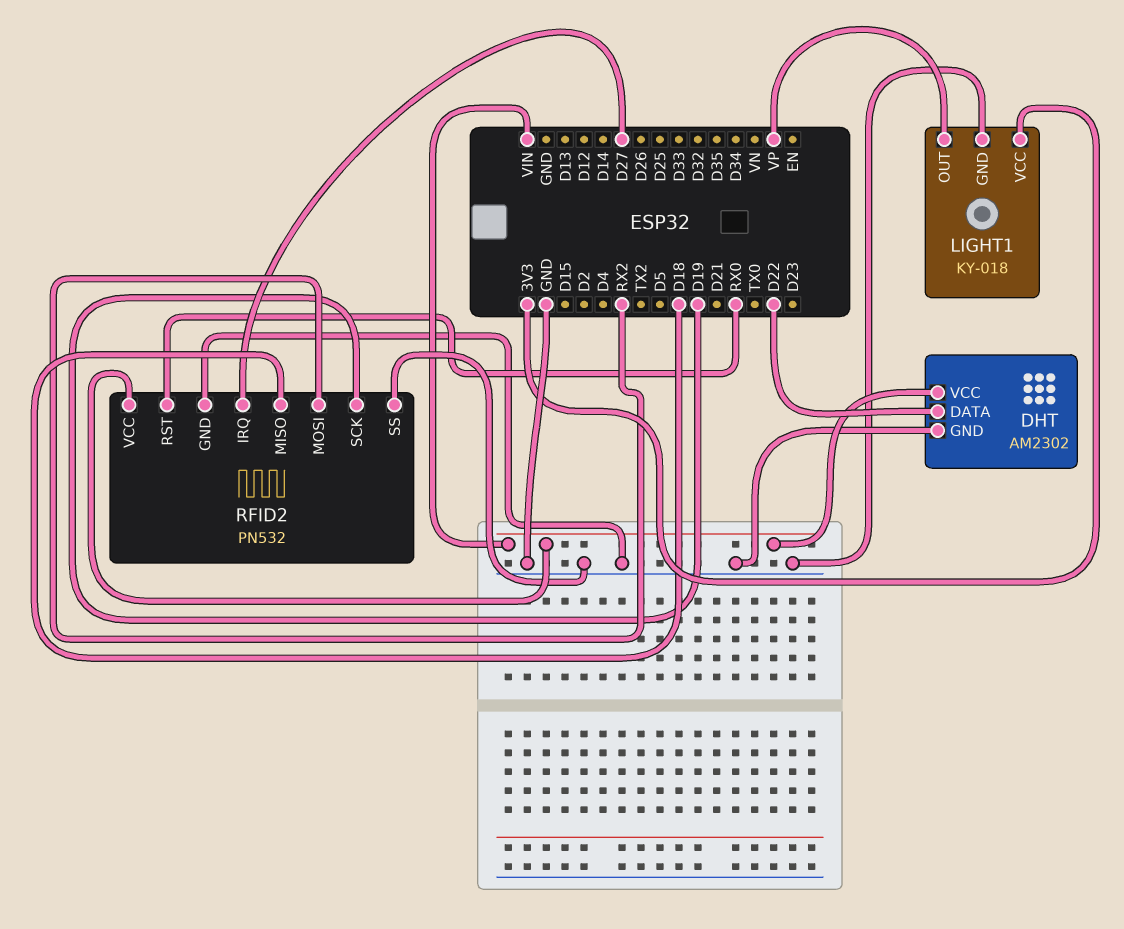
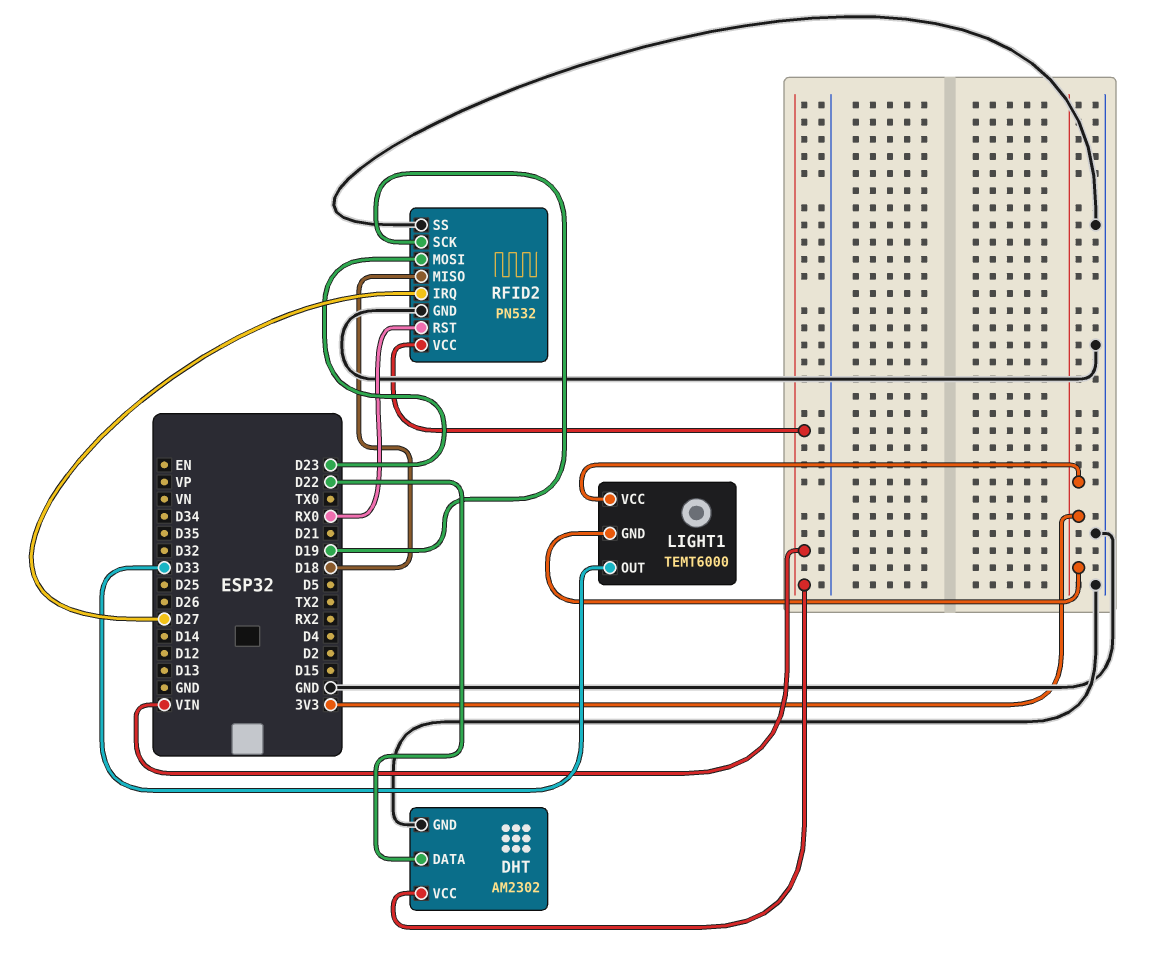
LIGHT1: KY-018 -> TEMT6000
LIGHT1 pin GND: GND -> 3V3
LIGHT1 pin OUT: VP -> D33
RFID2 pin MOSI: RX2 -> D23

